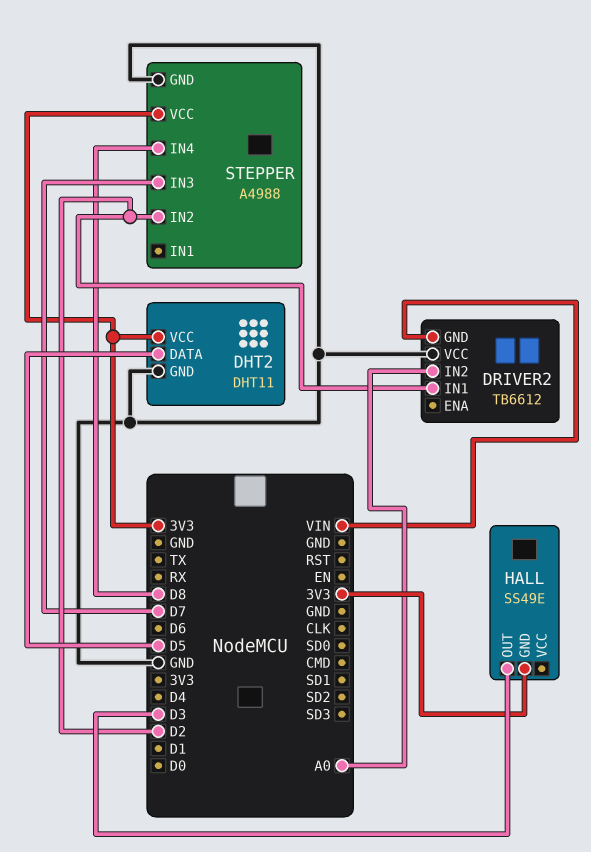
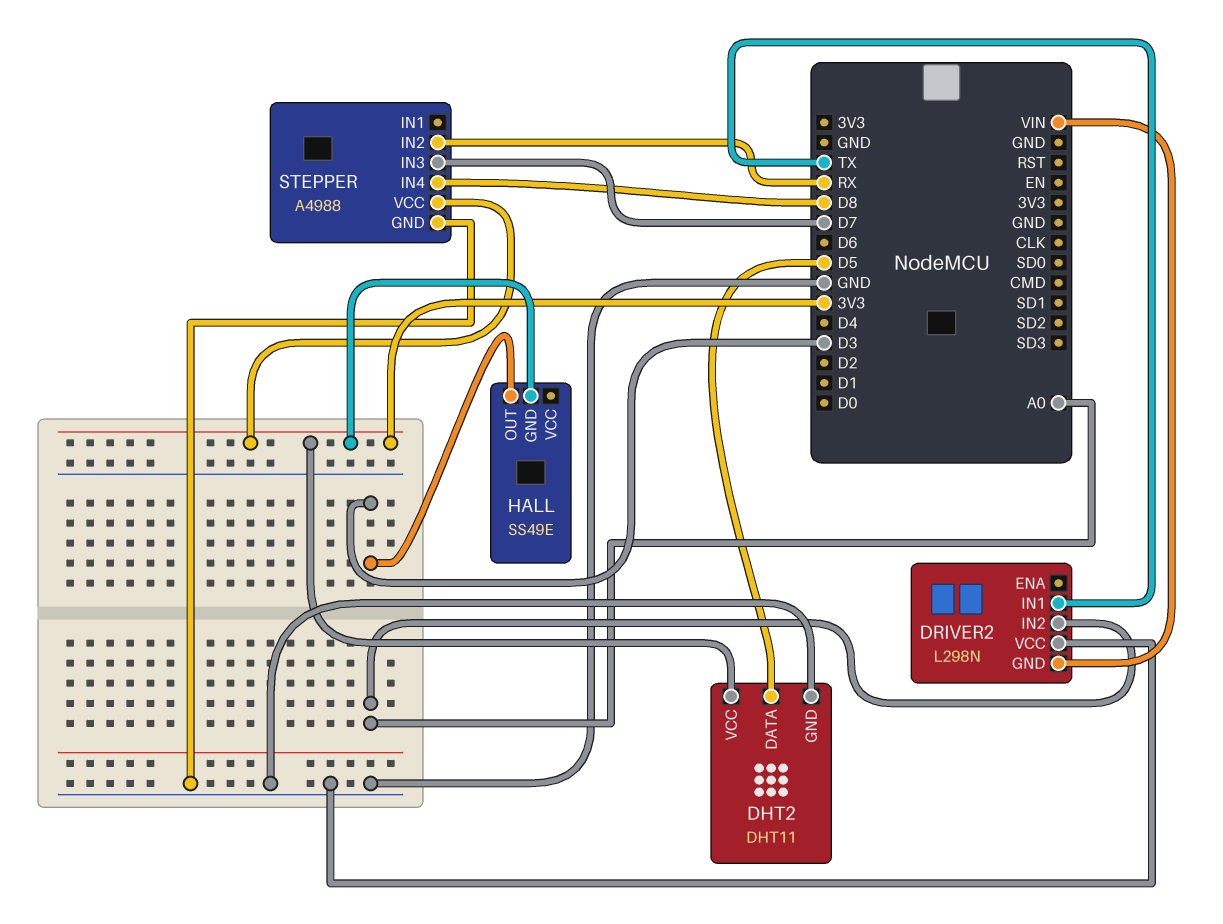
DRIVER2: TB6612 -> L298N
DRIVER2 pin IN1: D2 -> TX
STEPPER pin IN2: D2 -> RX

